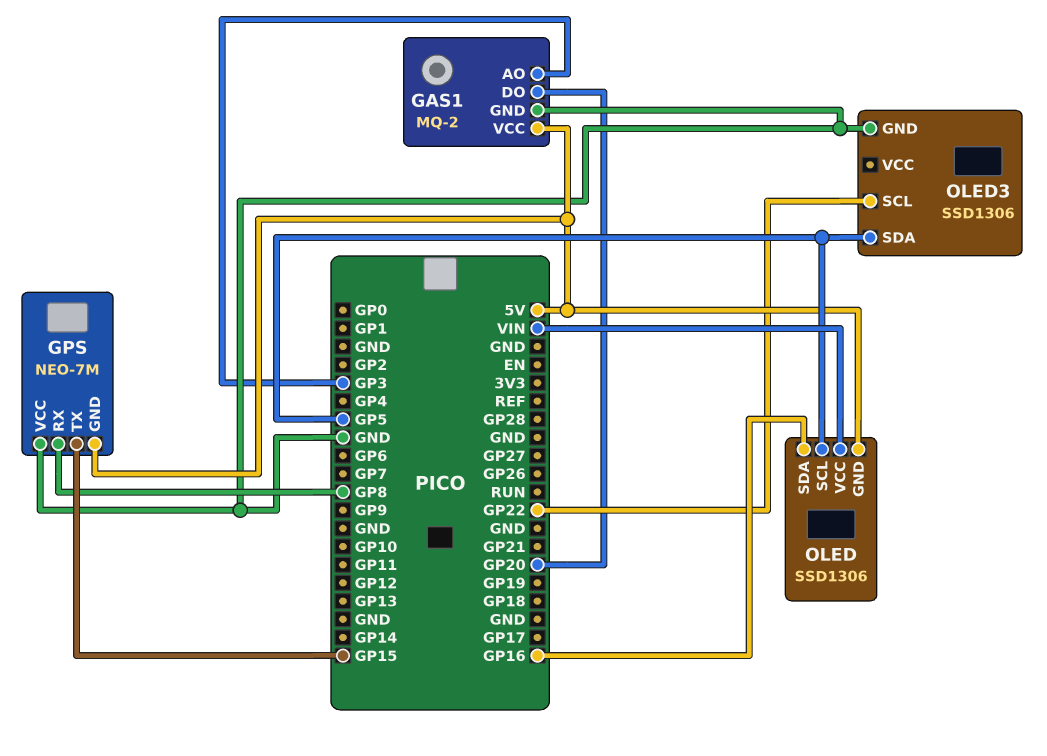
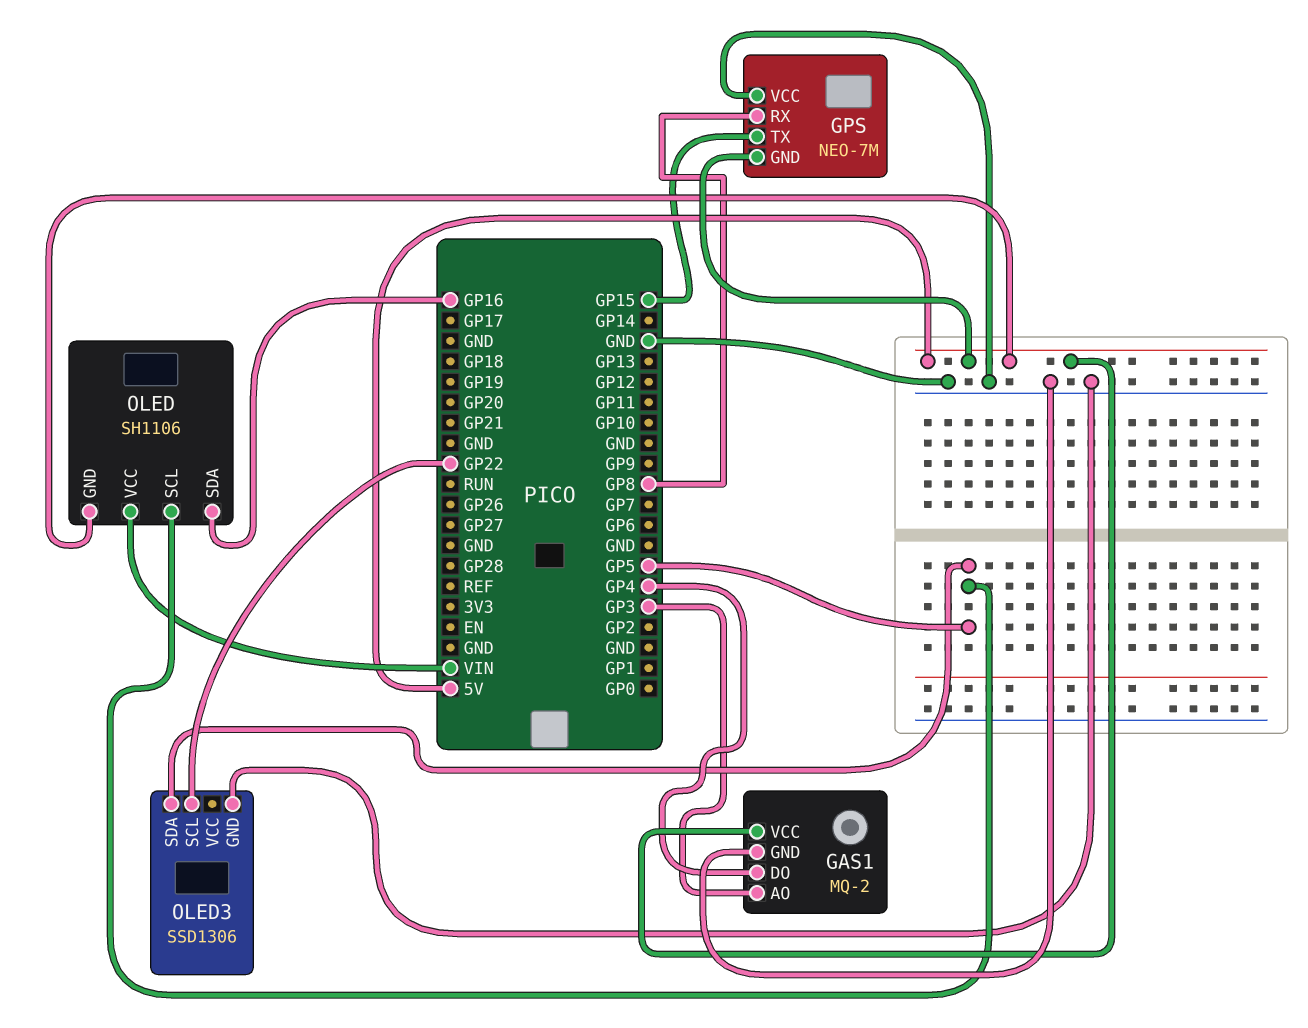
GAS1 pin DO: GP20 -> GP4
OLED: SSD1306 -> SH1106

